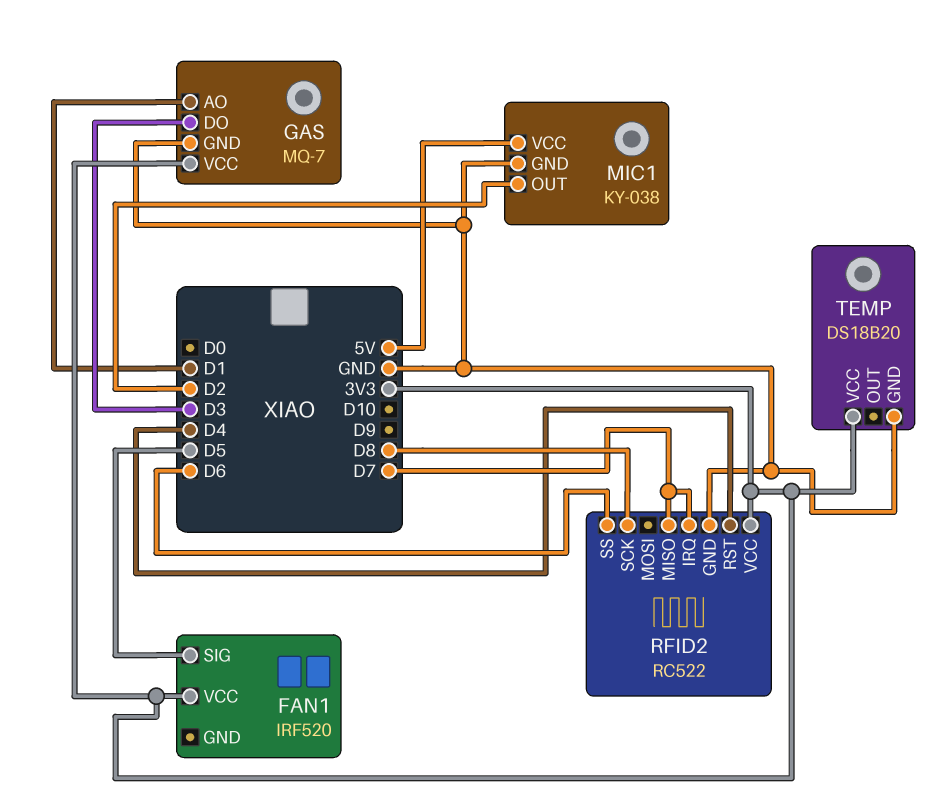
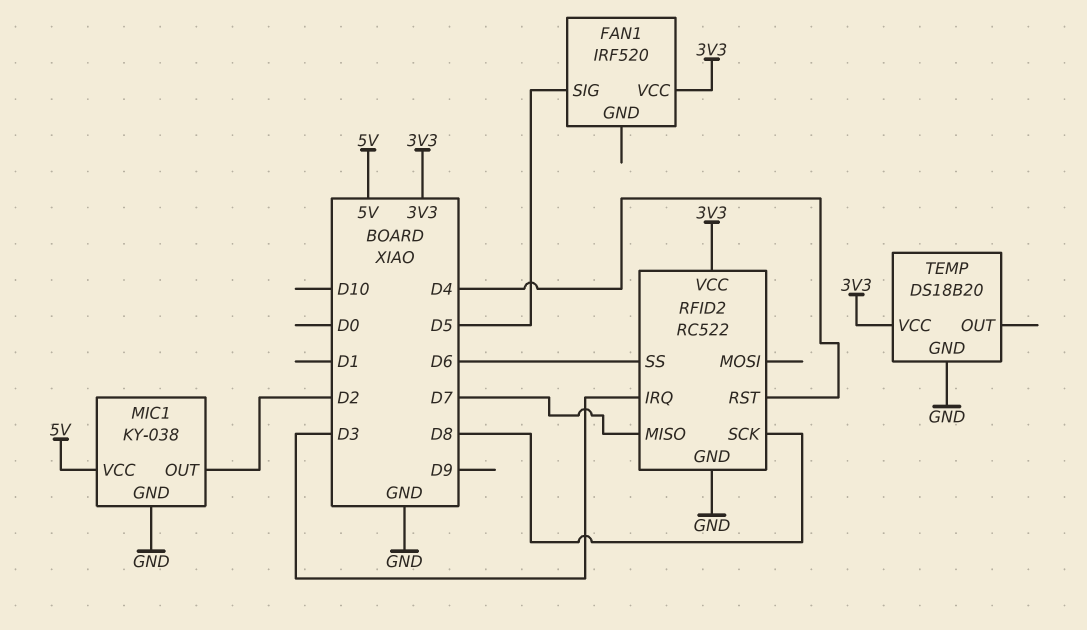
GAS: MQ-7 -> none
GAS pin AO: D1 -> none
GAS pin DO: D3 -> none
GAS pin GND: GND -> none
GAS pin VCC: 3V3 -> none
RFID2 pin IRQ: D7 -> D3

